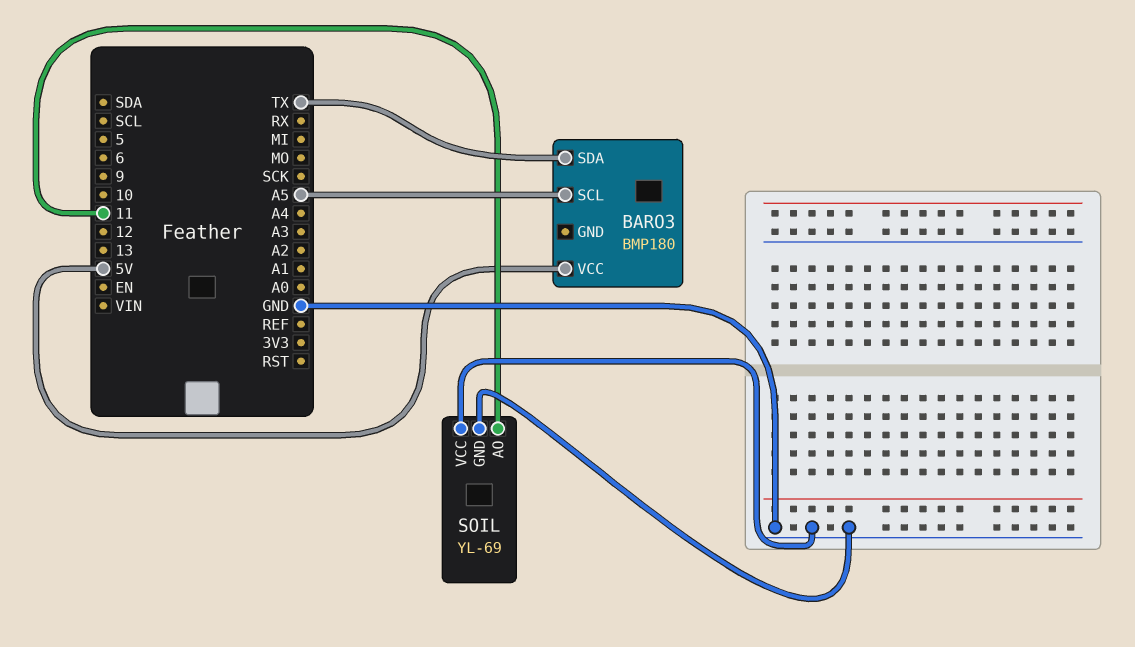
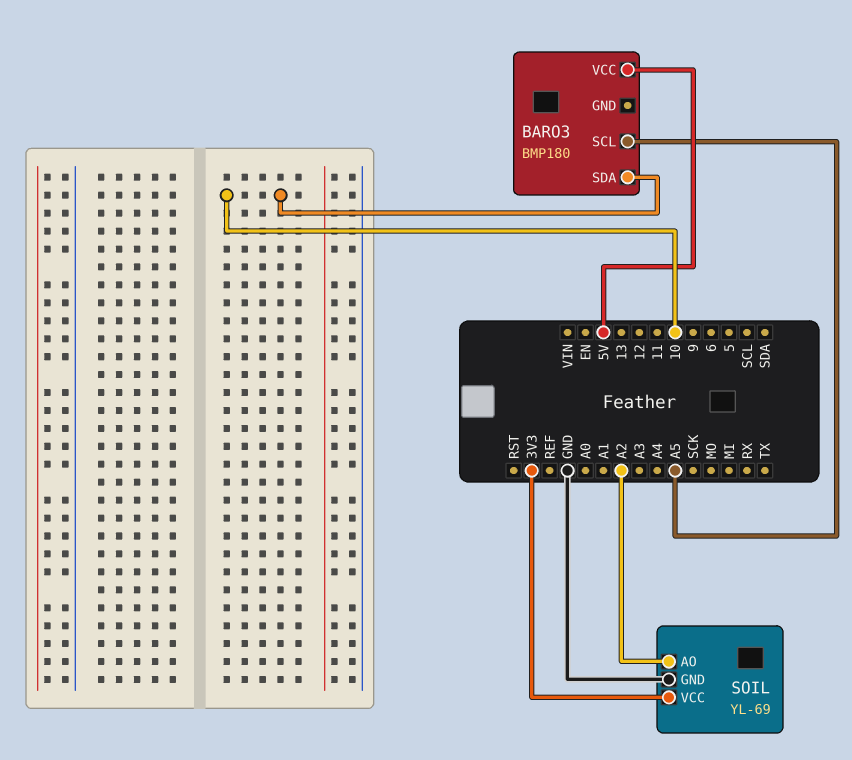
BARO3 pin SDA: TX -> 10
SOIL pin AO: 11 -> A2
SOIL pin VCC: GND -> 3V3

